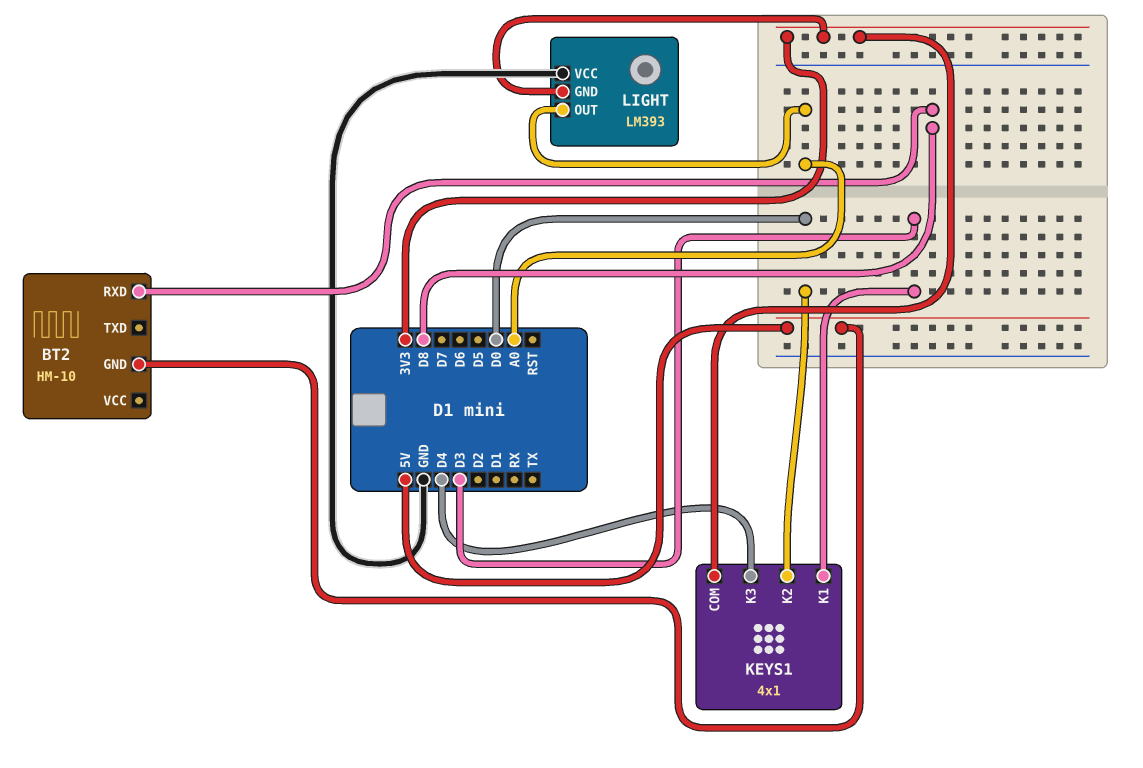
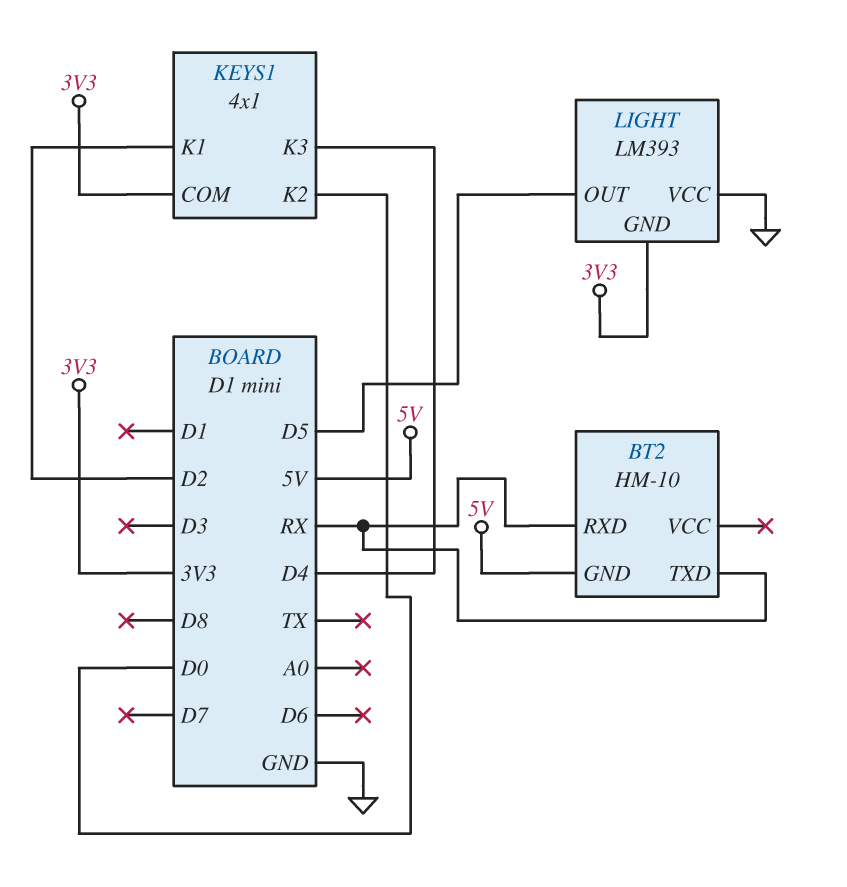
BT2 pin RXD: D8 -> RX
BT2 pin TXD: none -> RX
KEYS1 pin K1: D3 -> D2
LIGHT pin OUT: A0 -> D5

